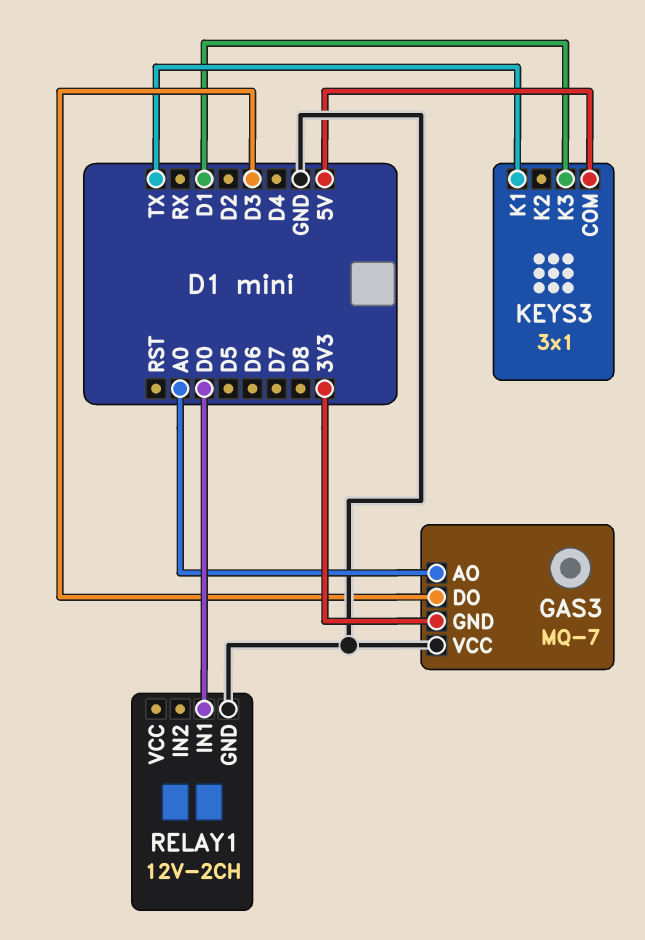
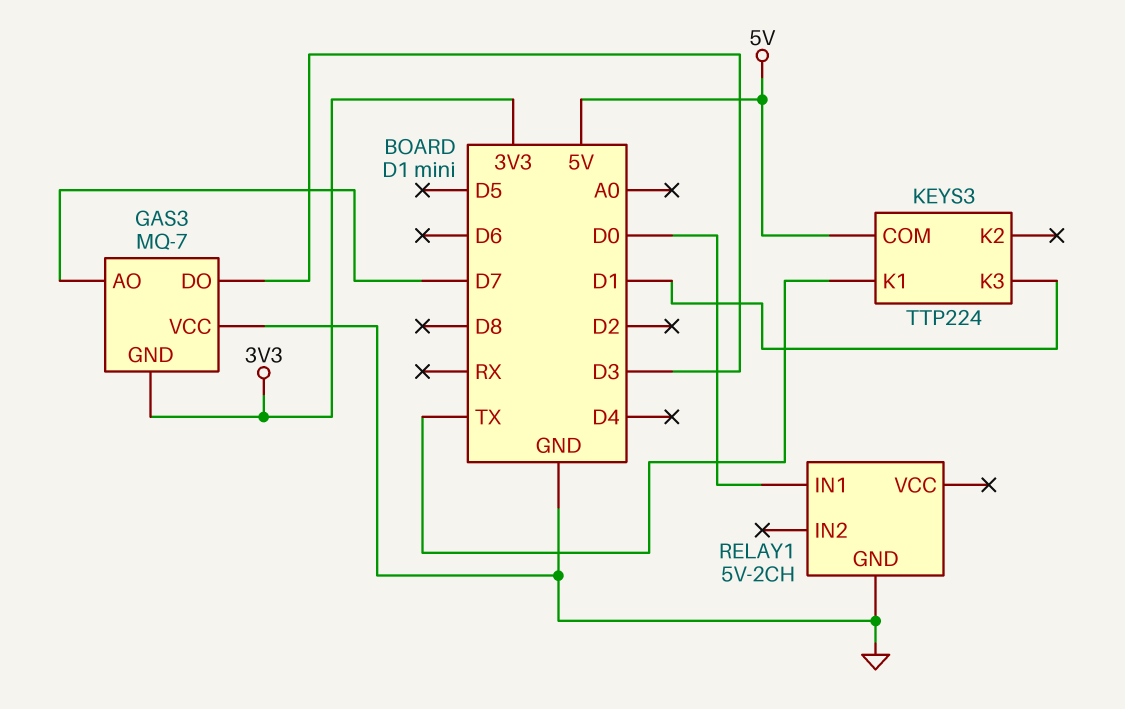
GAS3 pin AO: A0 -> D7
KEYS3: 3x1 -> TTP224
RELAY1: 12V-2CH -> 5V-2CH

